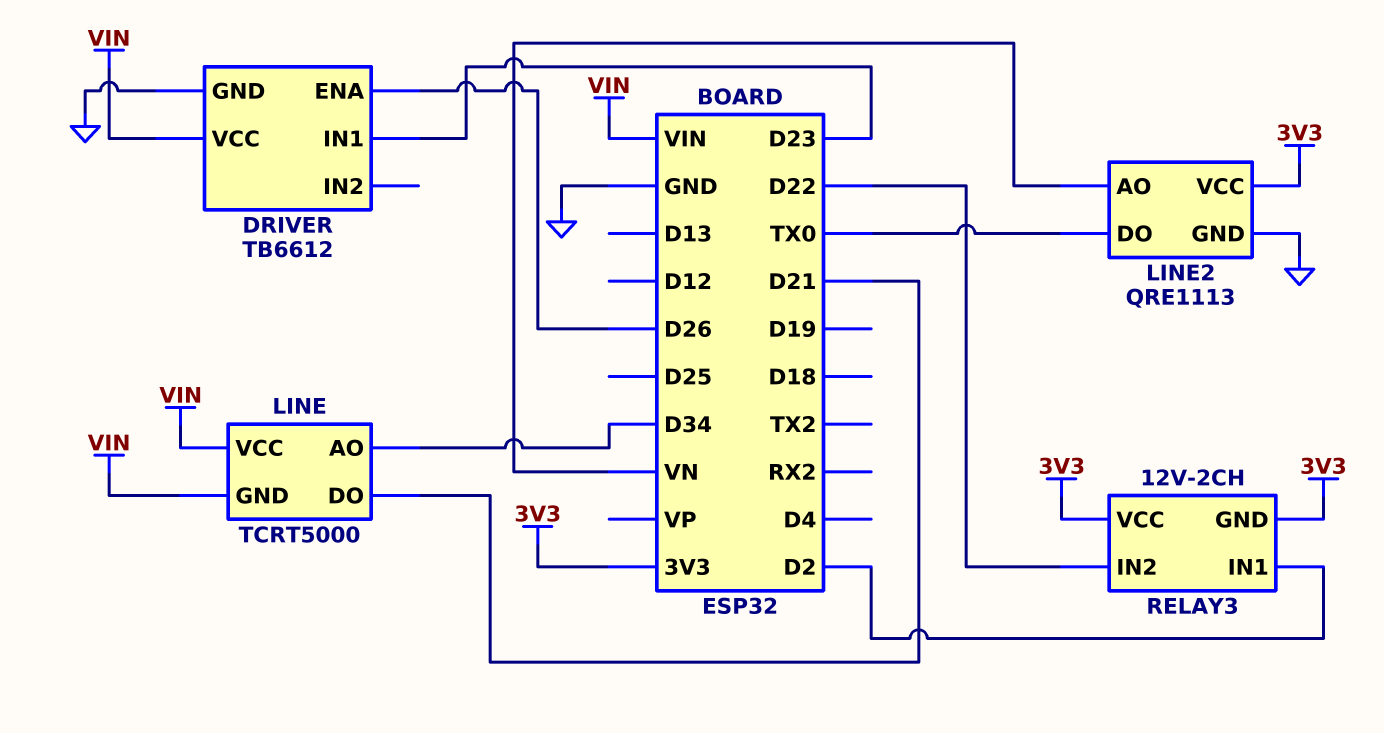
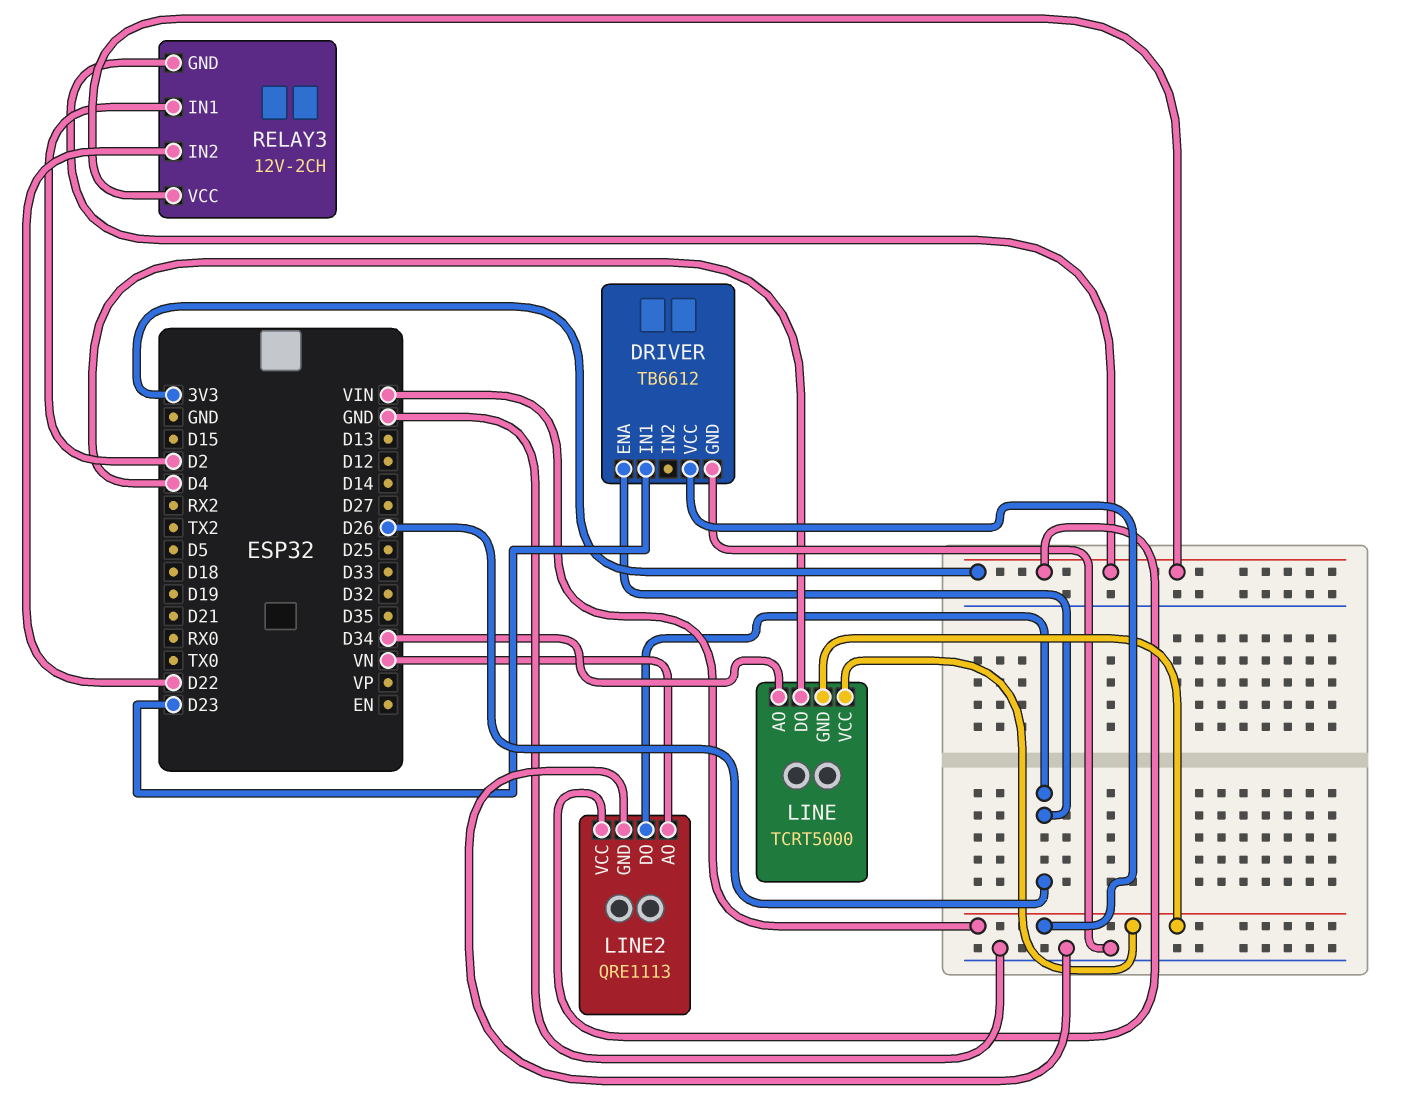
LINE pin DO: D21 -> D4
LINE2 pin DO: TX0 -> D26

